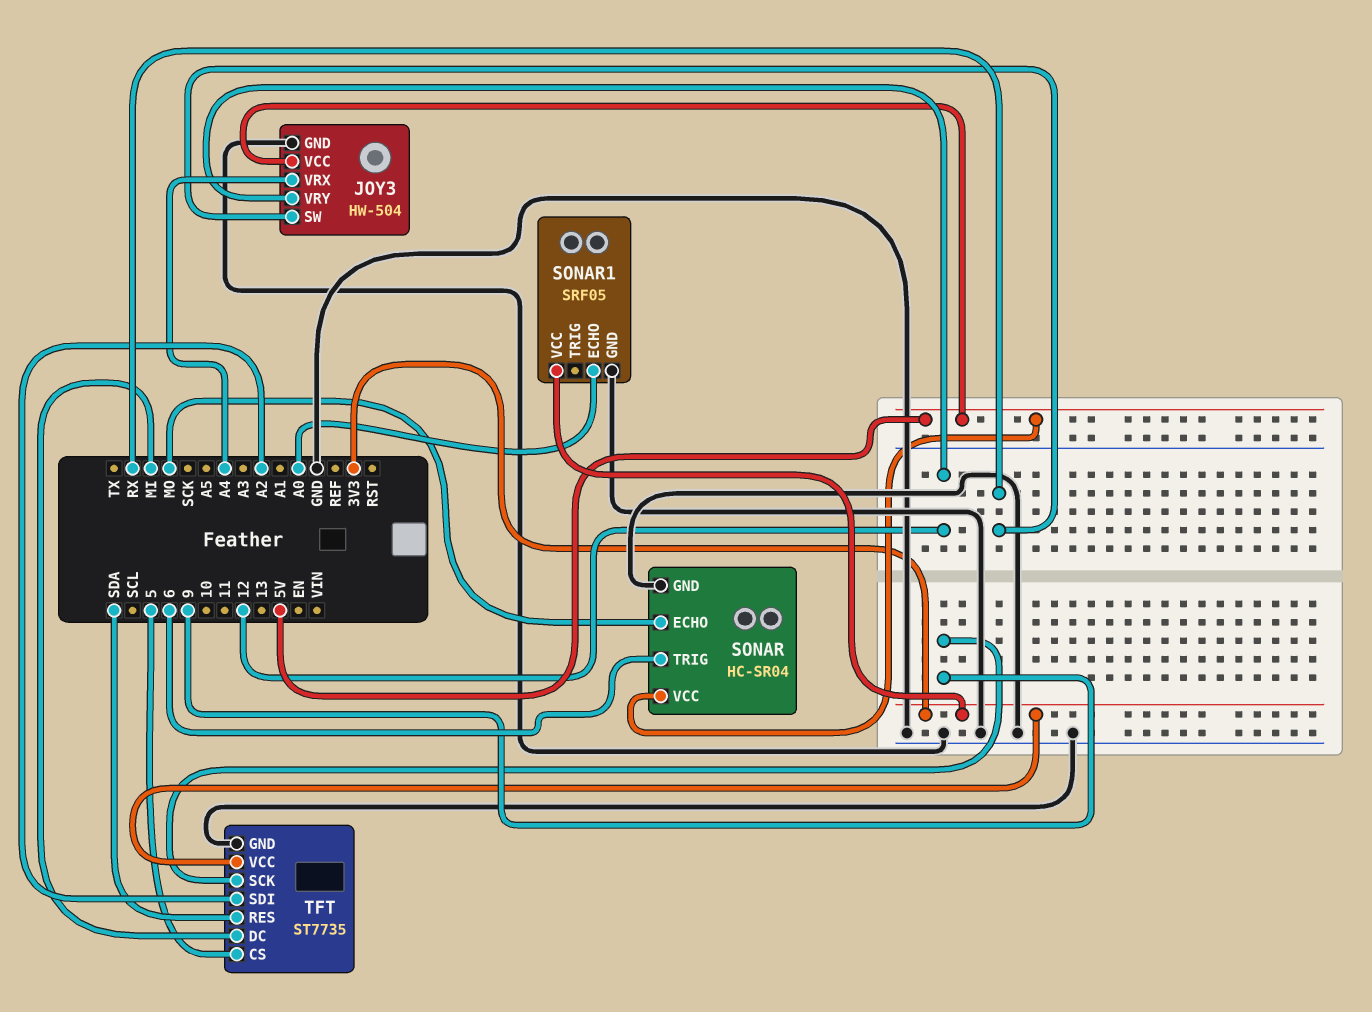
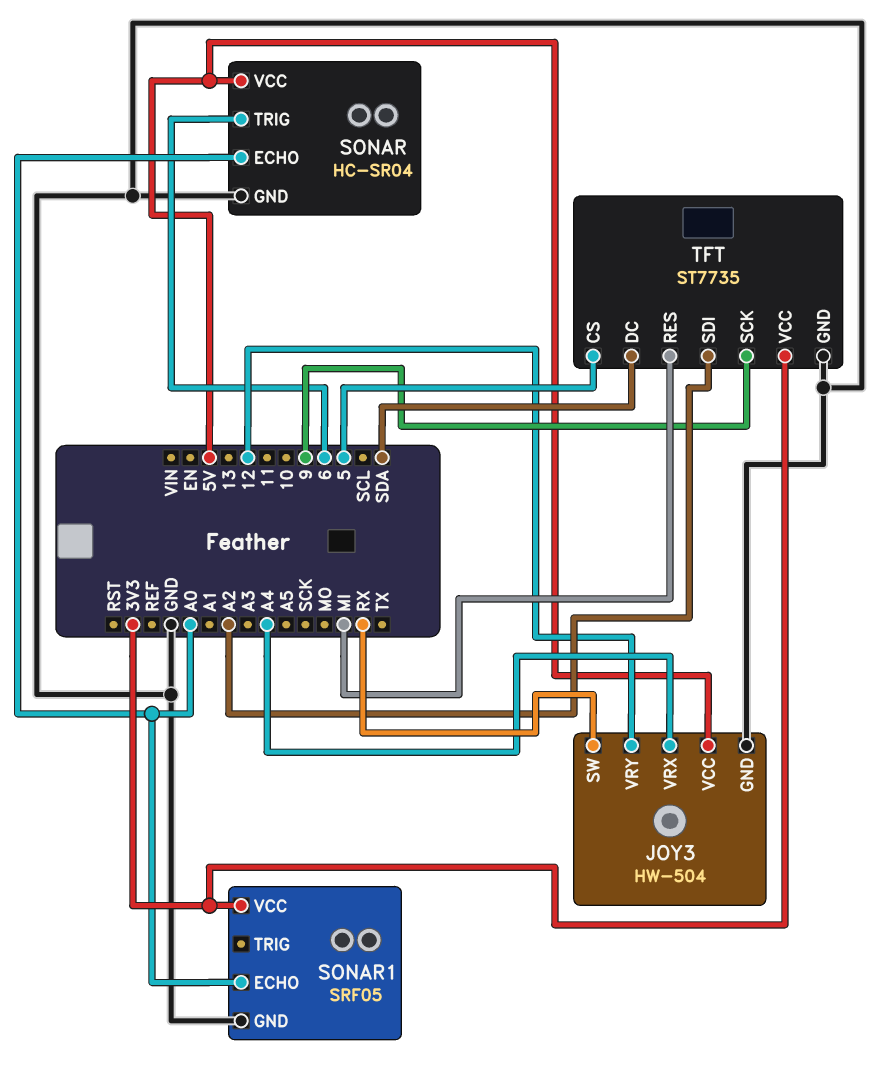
SONAR pin ECHO: MO -> A0
TFT pin DC: MI -> SDA
TFT pin RES: SDA -> MI

